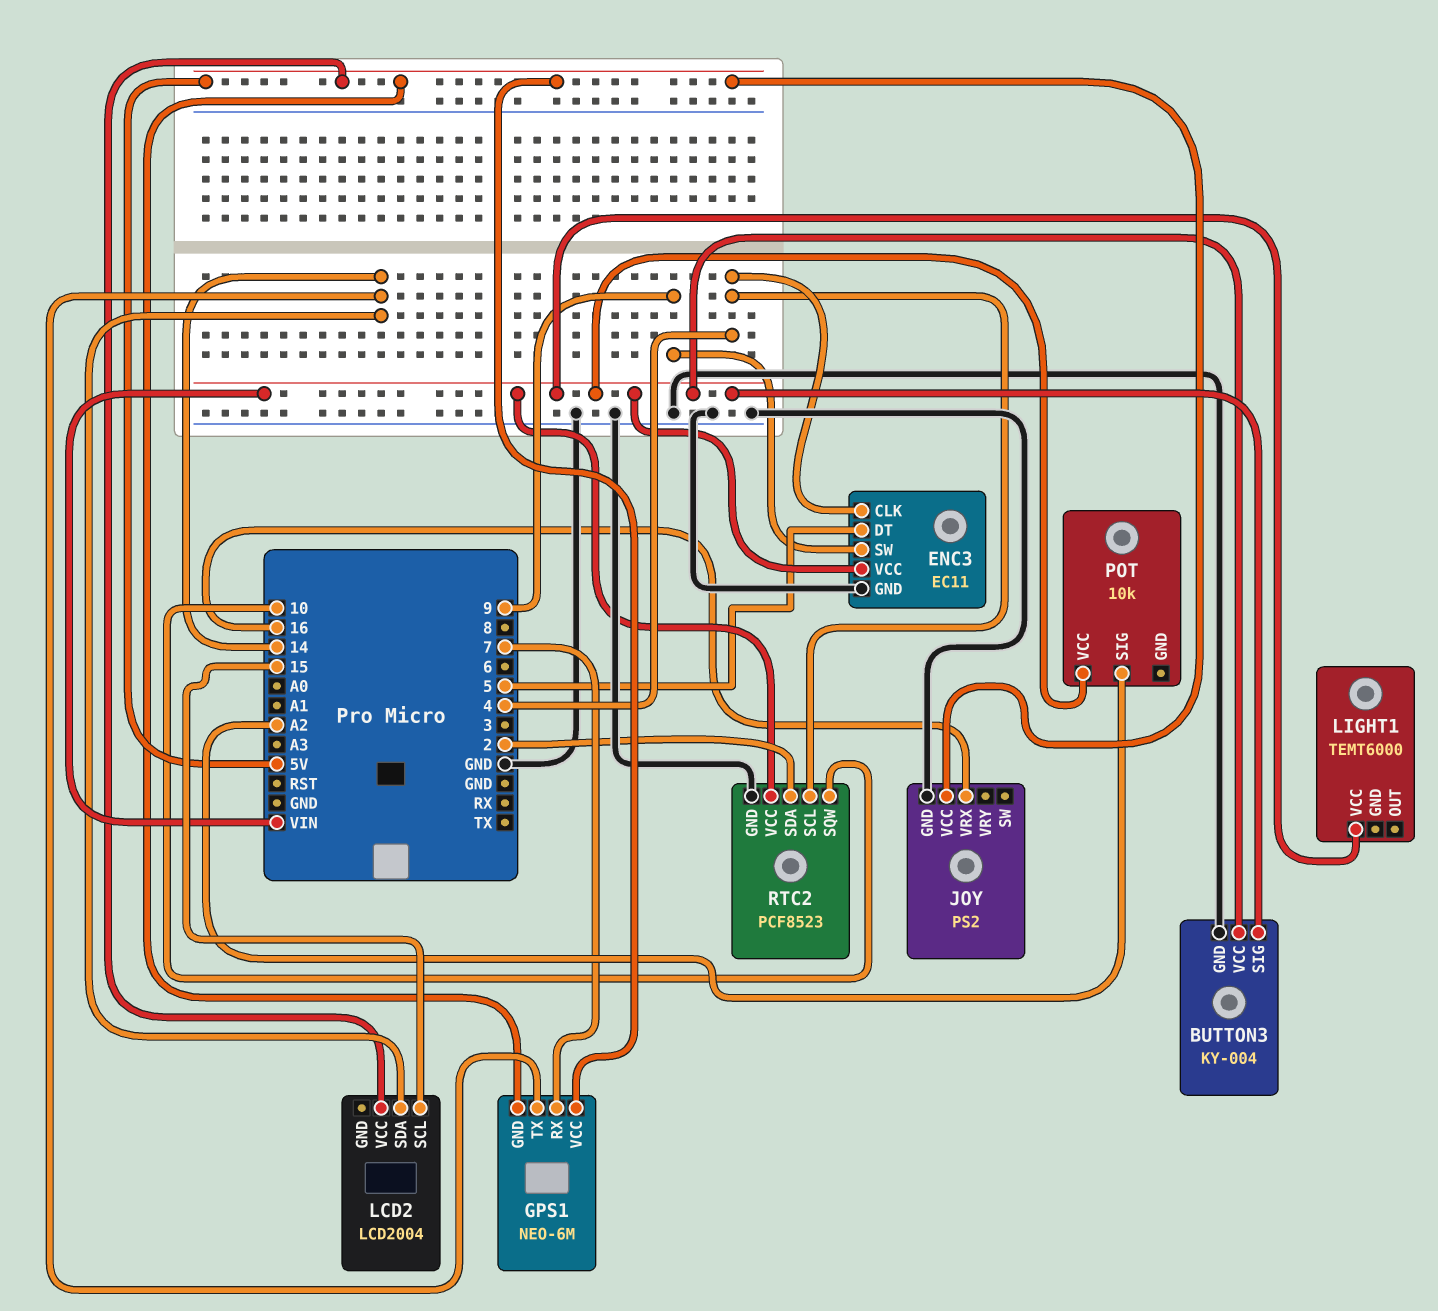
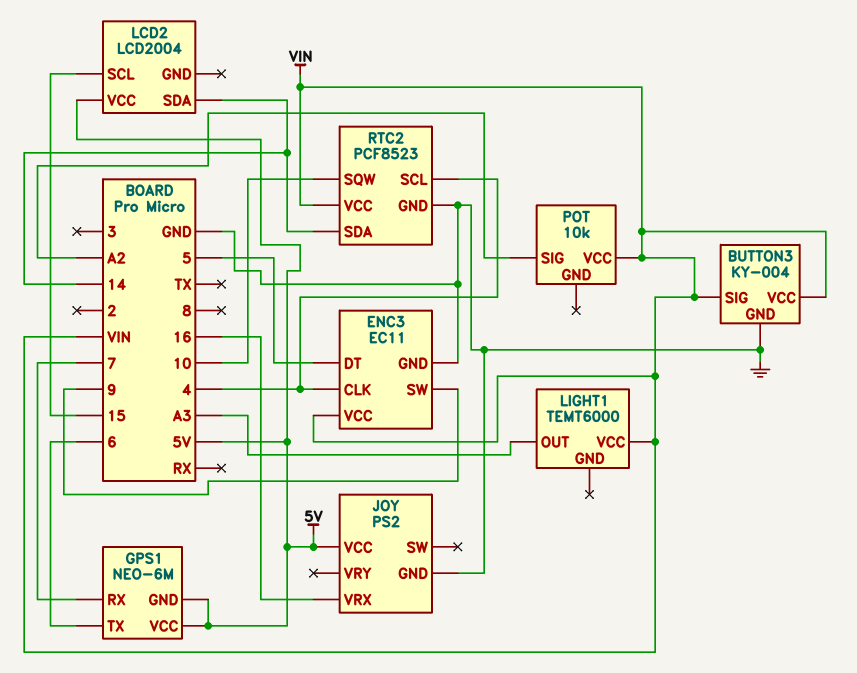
GPS1 pin TX: 14 -> 6
LIGHT1 pin OUT: none -> A3
RTC2 pin SDA: 2 -> 14

